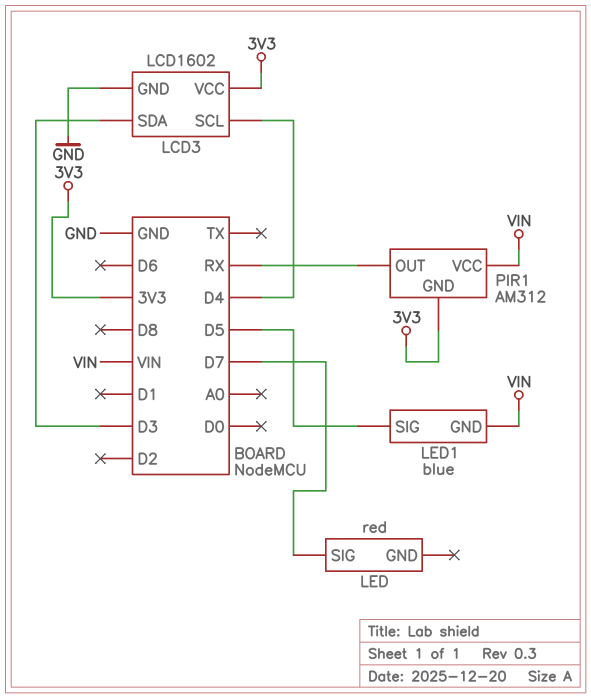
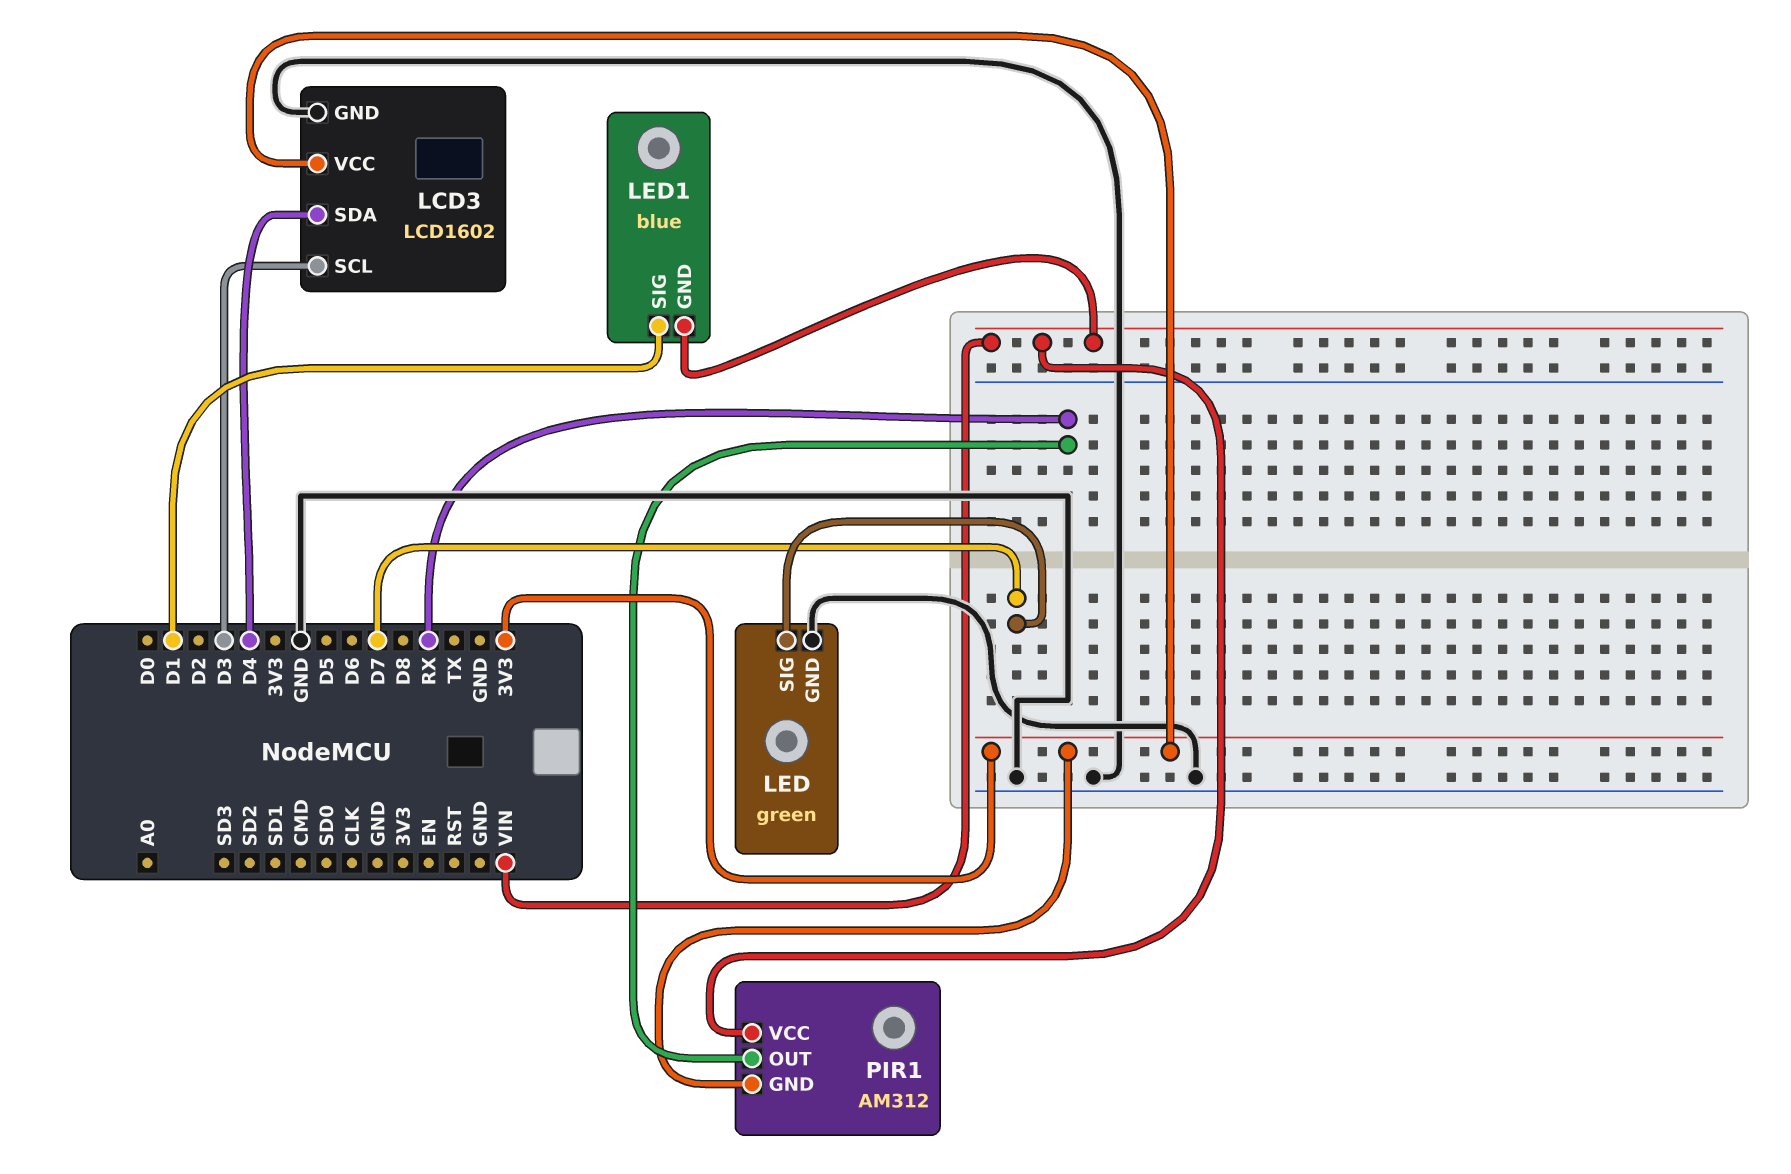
LCD3 pin SCL: D4 -> D3
LCD3 pin SDA: D3 -> D4
LED: red -> green
LED pin GND: none -> GND
LED1 pin SIG: D5 -> D1

